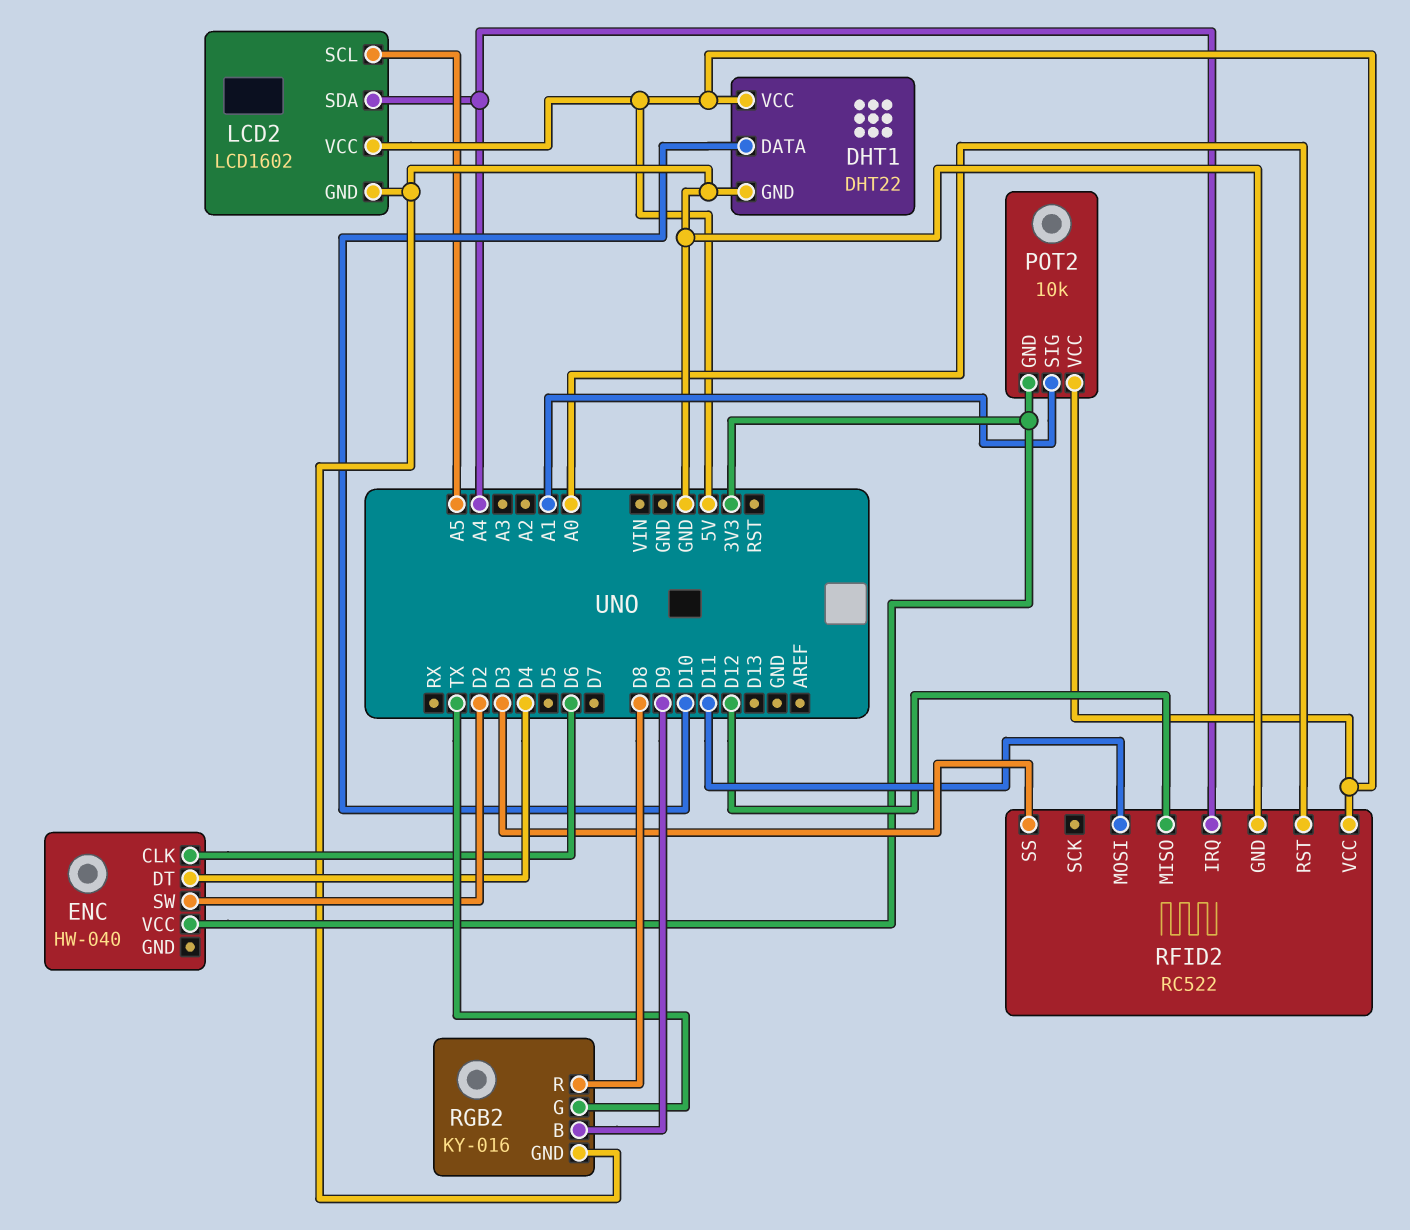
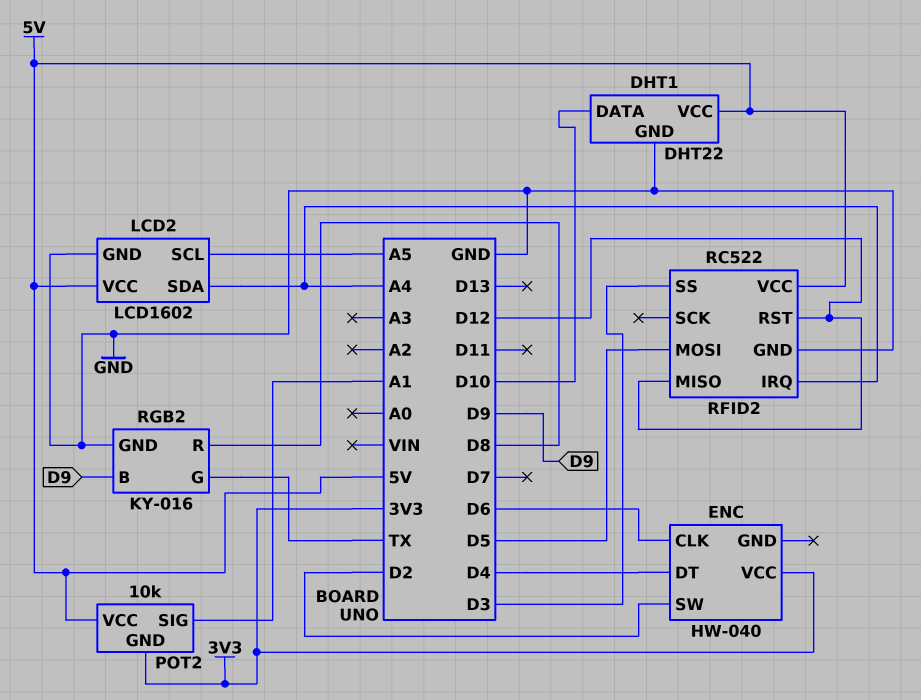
RFID2 pin MOSI: D11 -> D5
RFID2 pin RST: A0 -> D12

